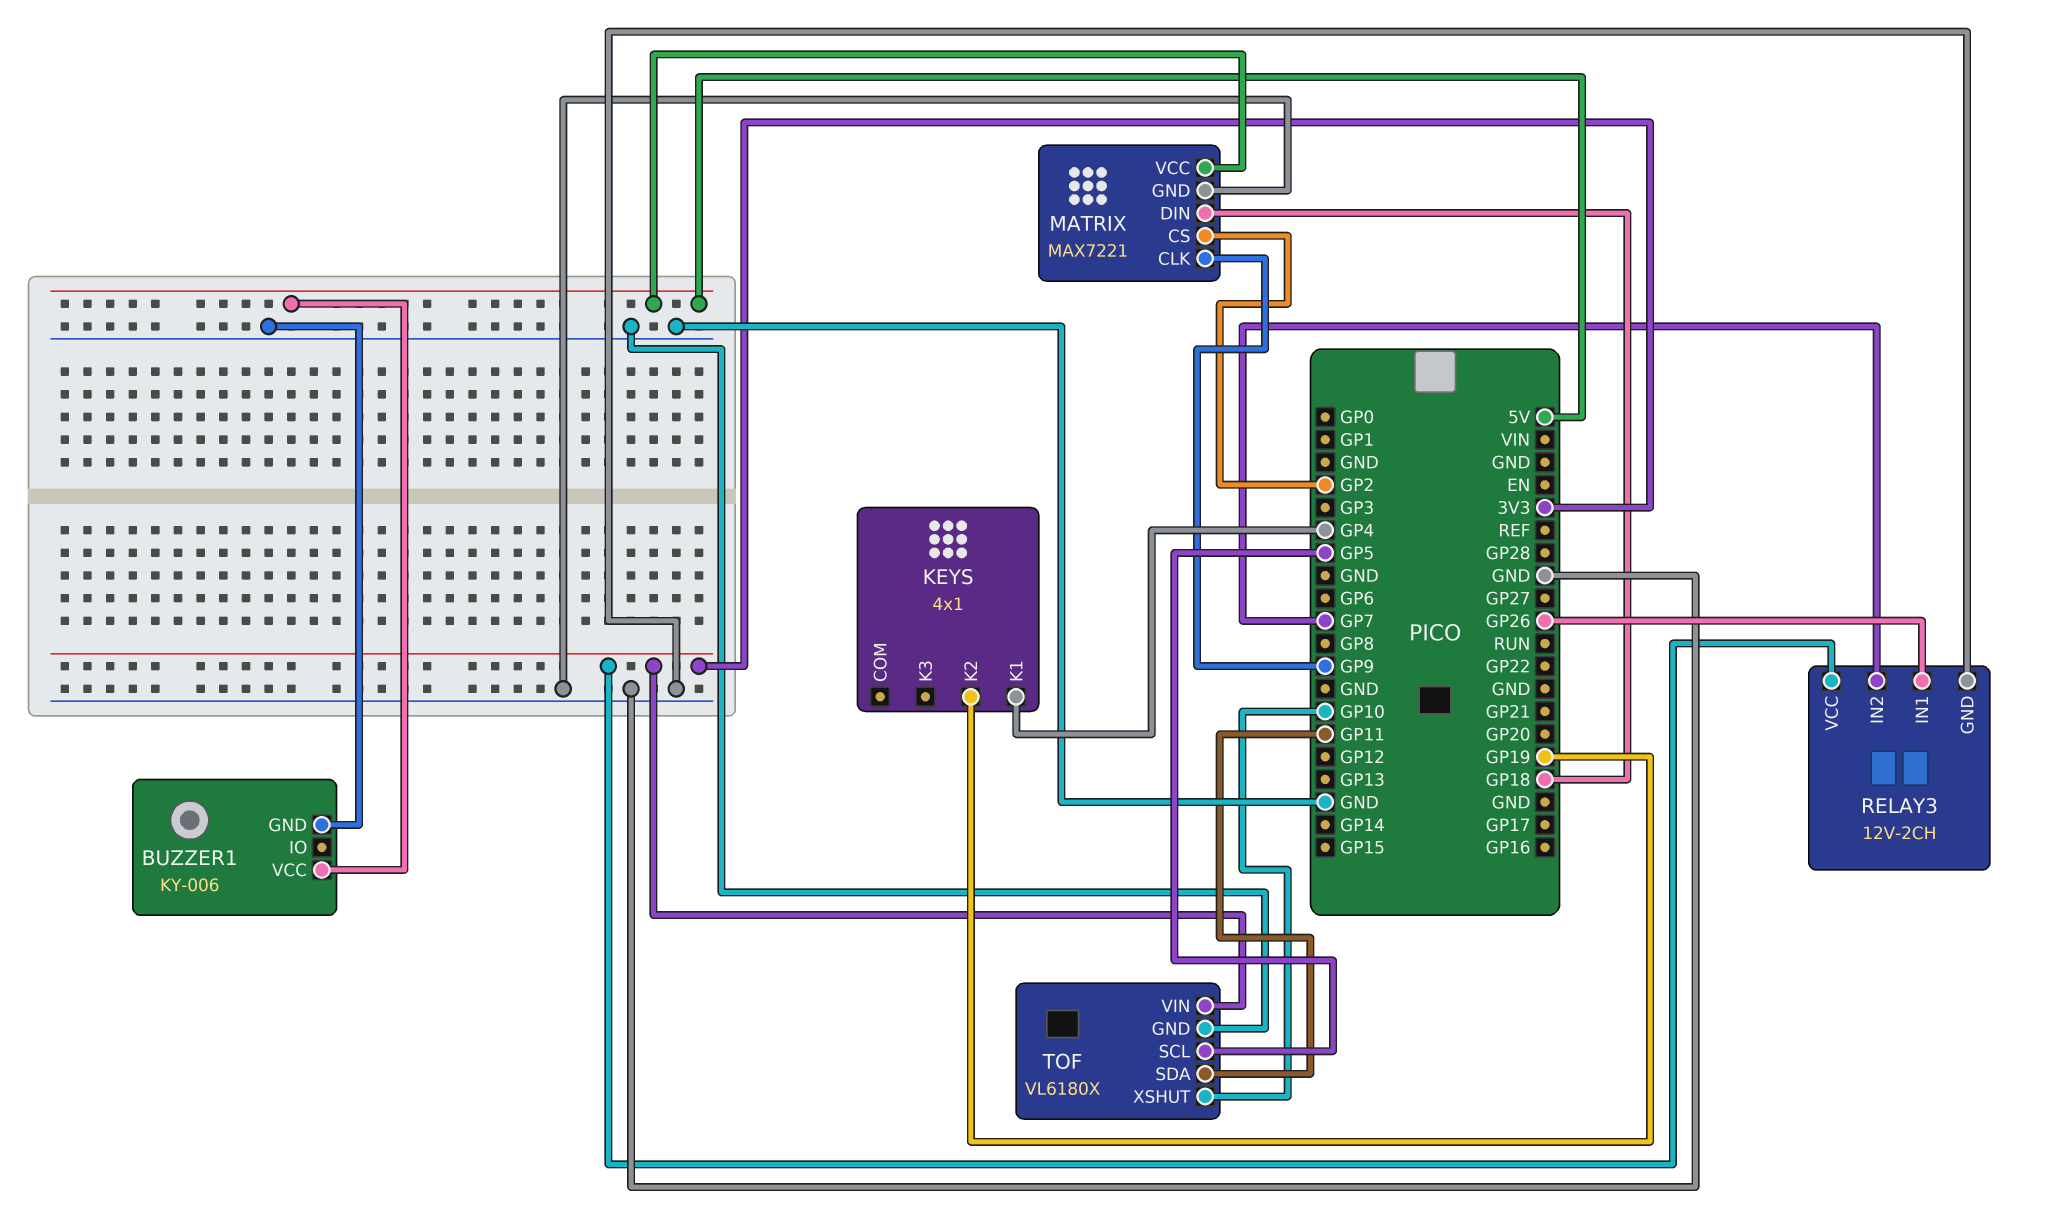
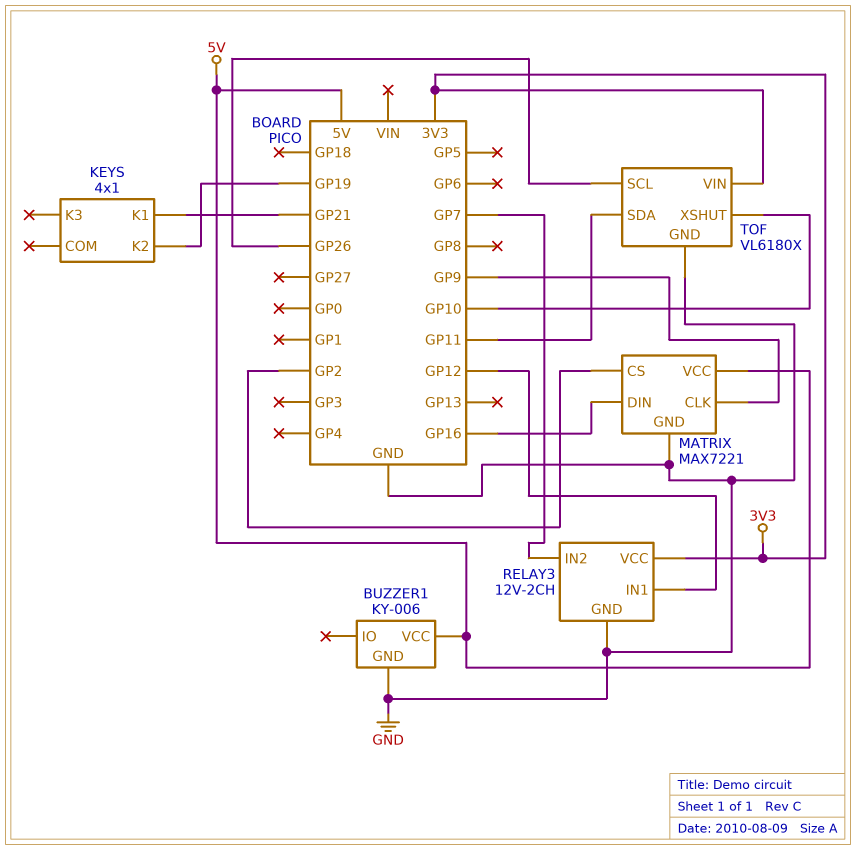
KEYS pin K1: GP4 -> GP21
MATRIX pin DIN: GP18 -> GP16
RELAY3 pin IN1: GP26 -> GP12
TOF pin SCL: GP5 -> GP26

